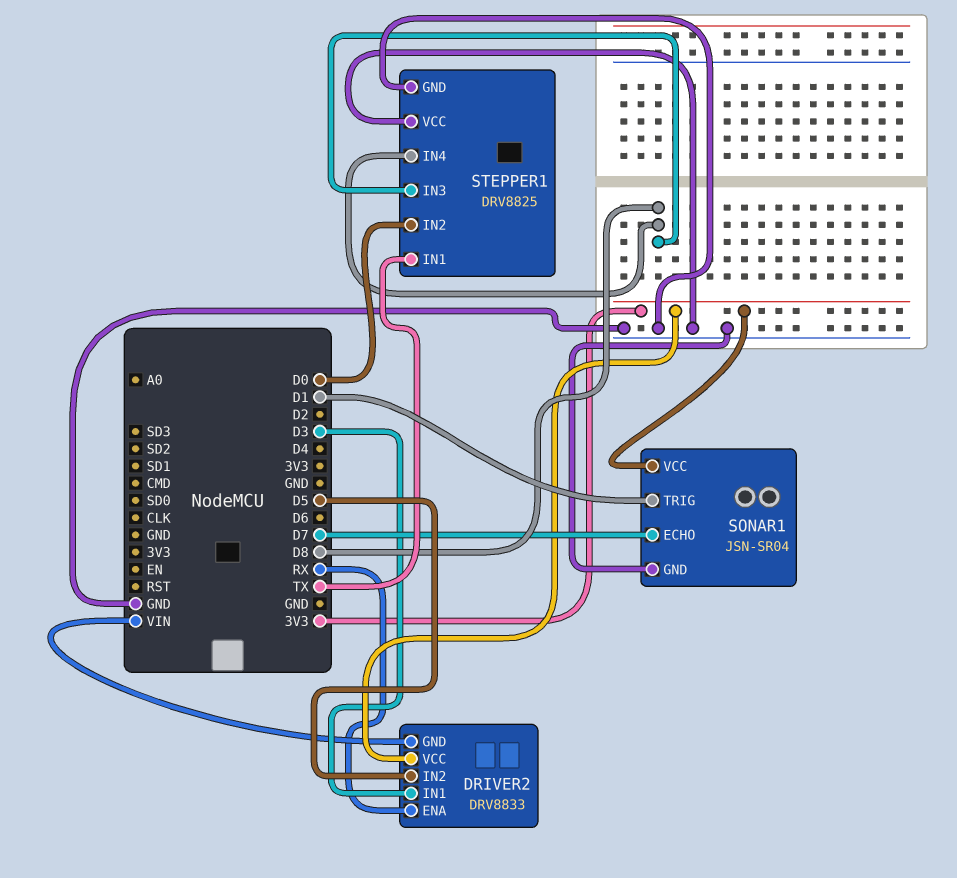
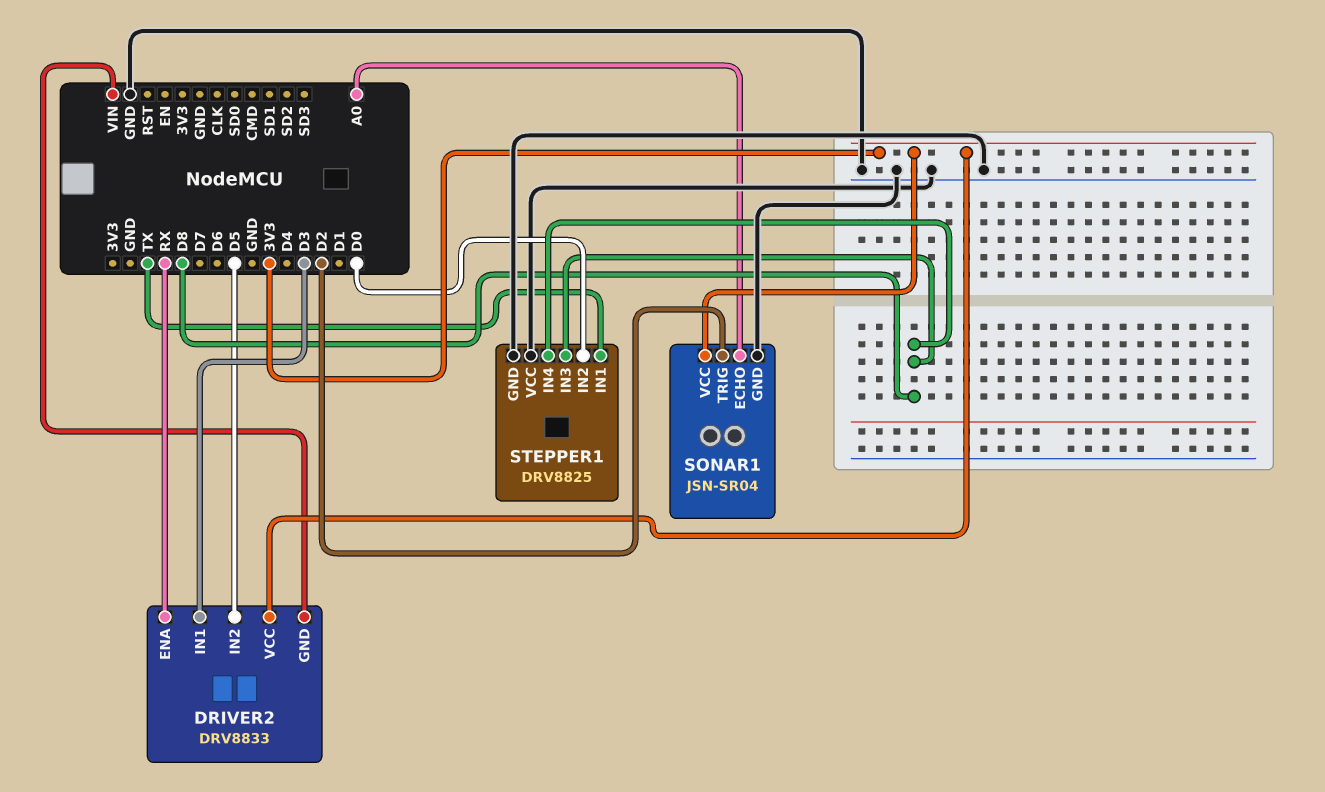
SONAR1 pin ECHO: D7 -> A0
SONAR1 pin TRIG: D1 -> D2

